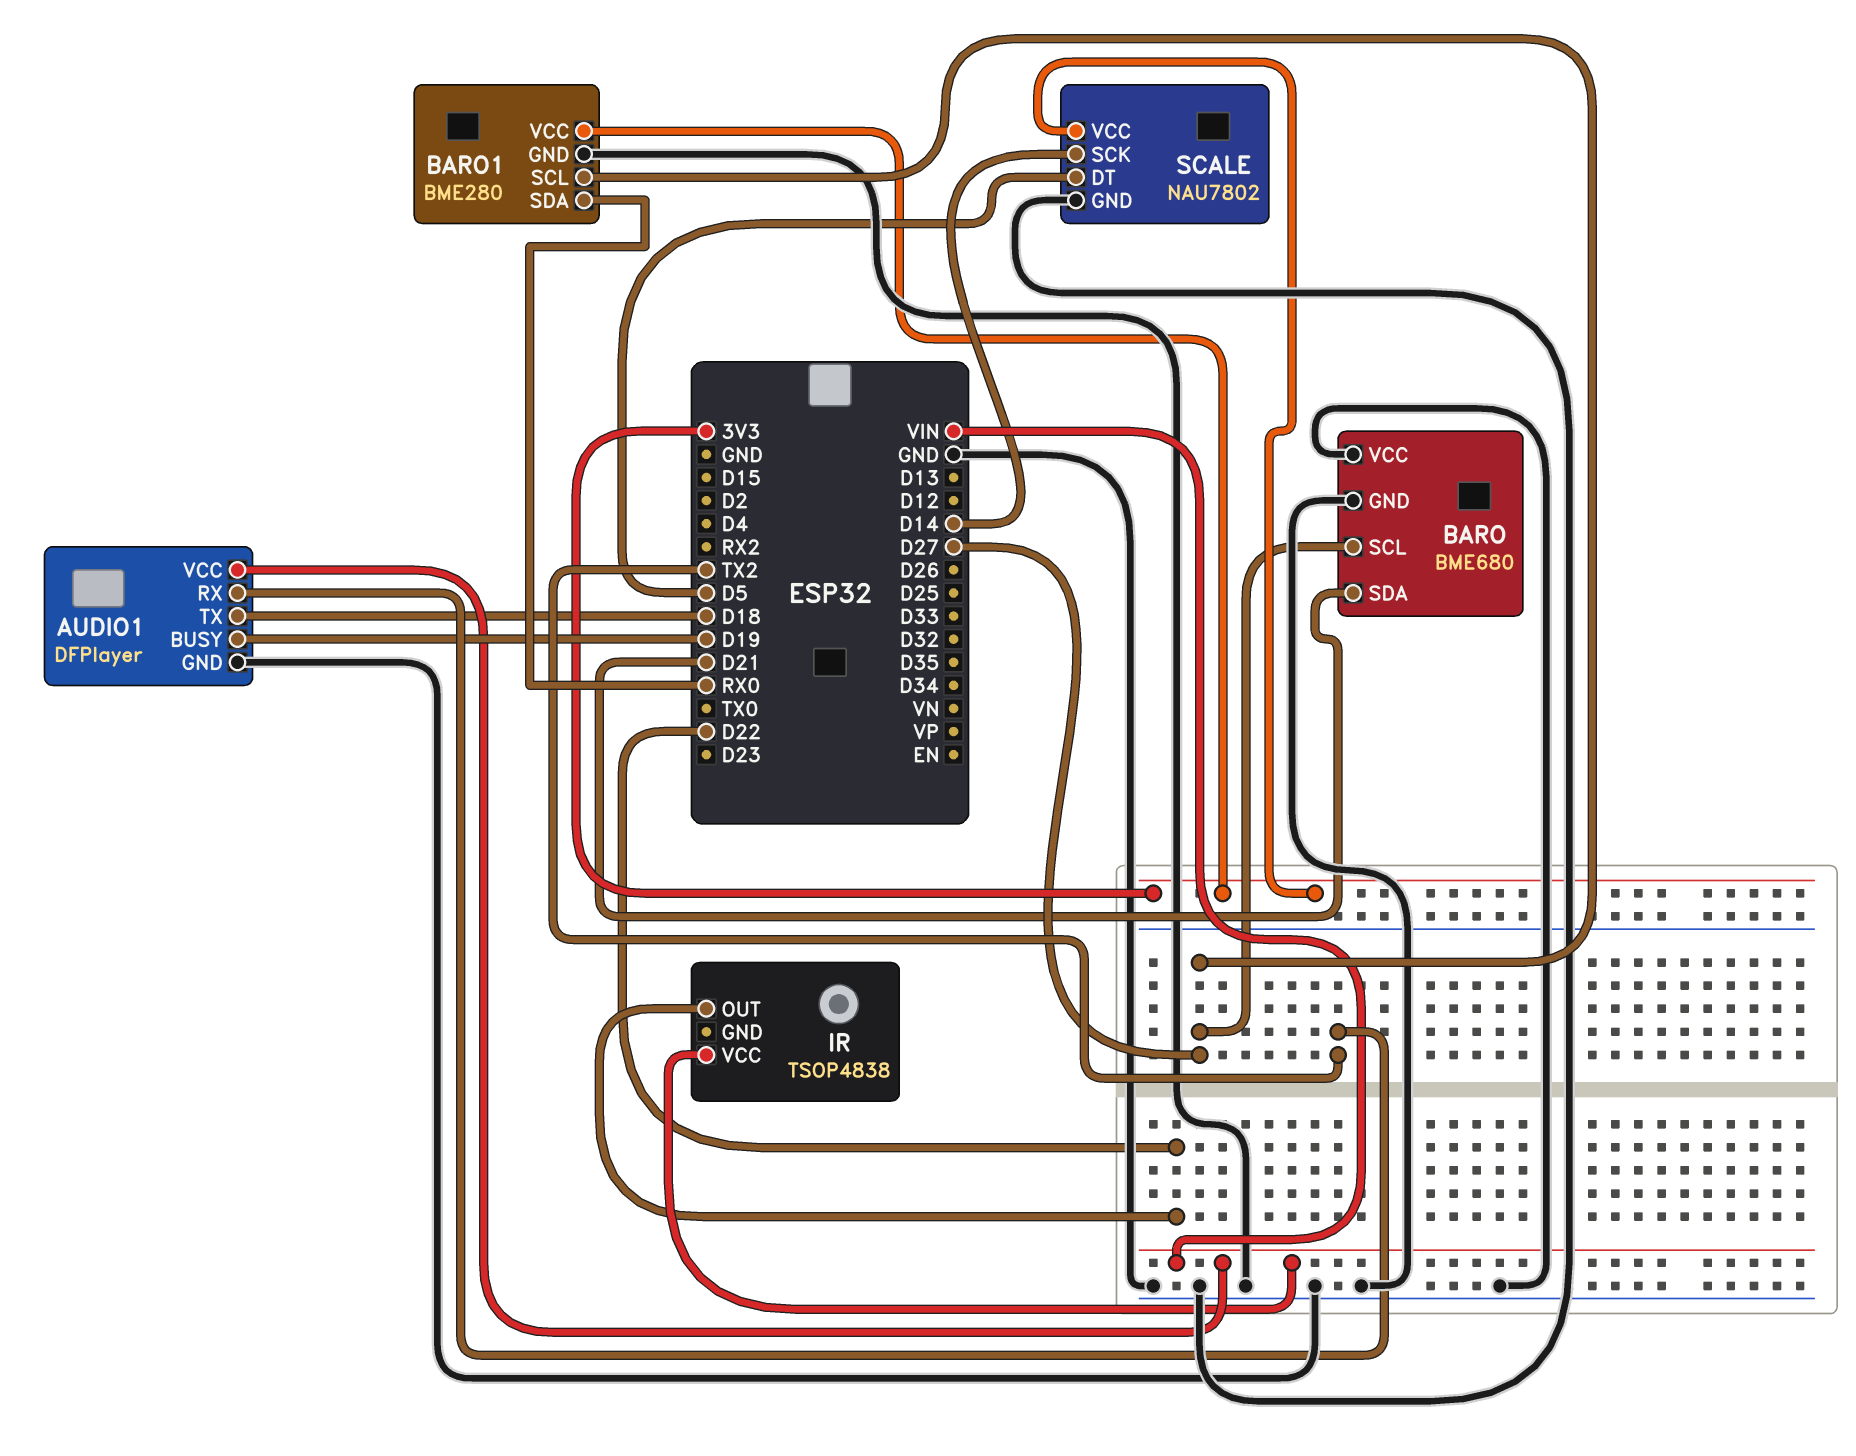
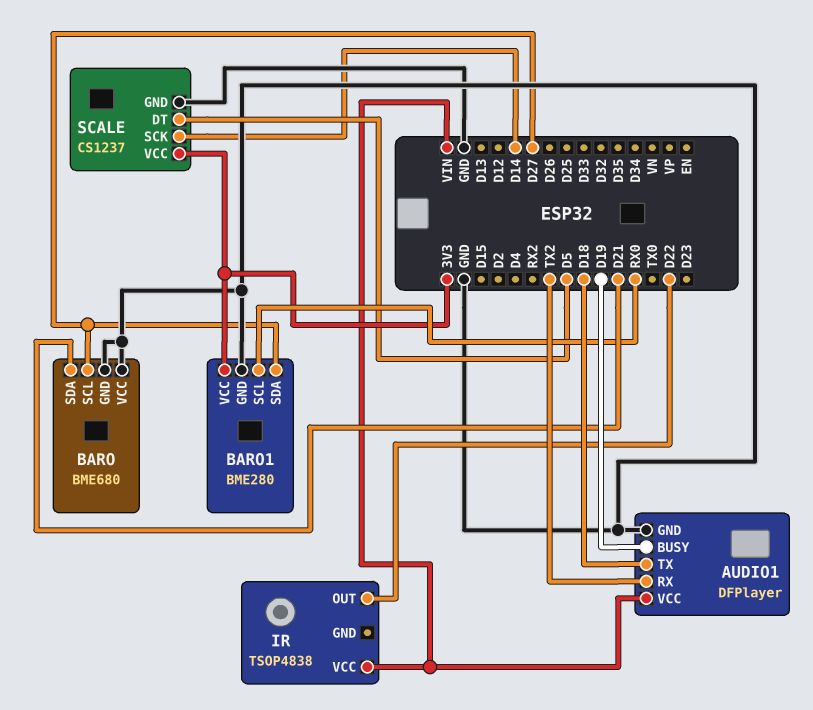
BARO1 pin SCL: D27 -> RX0
BARO1 pin SDA: RX0 -> D27
SCALE: NAU7802 -> CS1237

